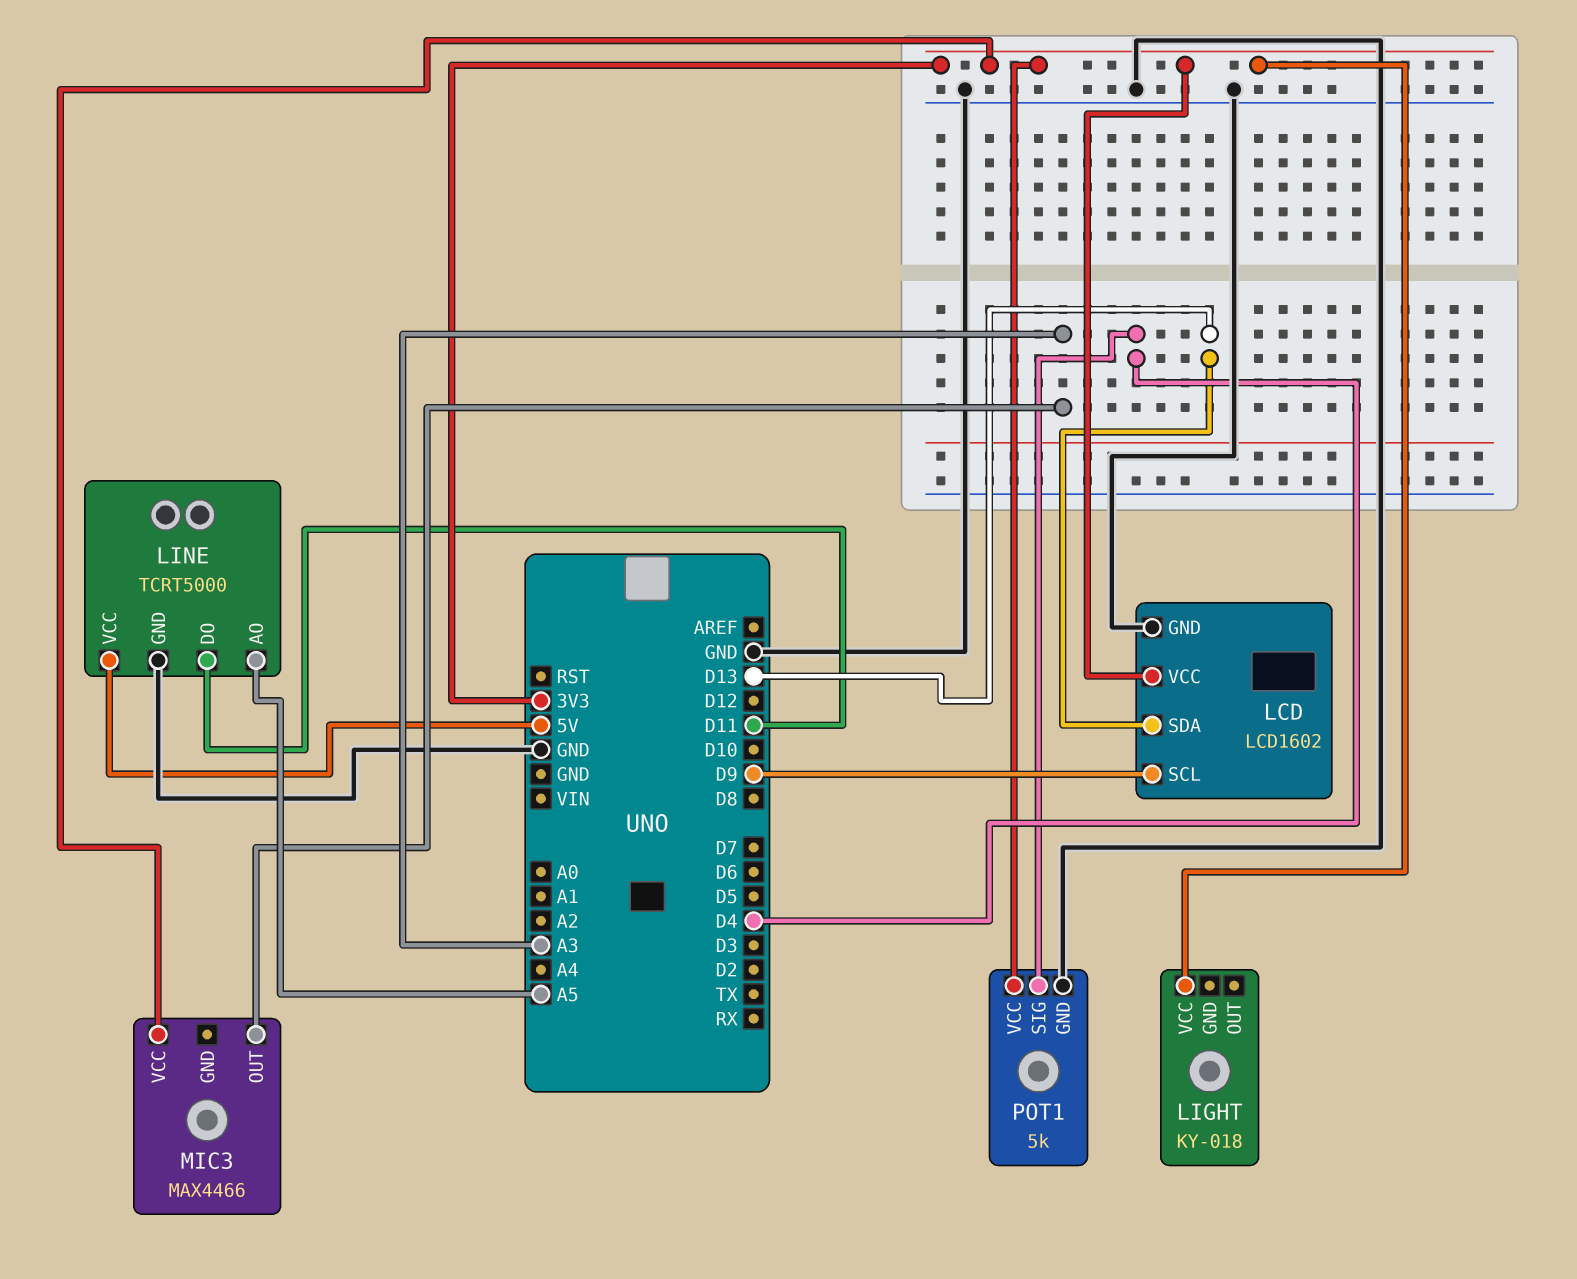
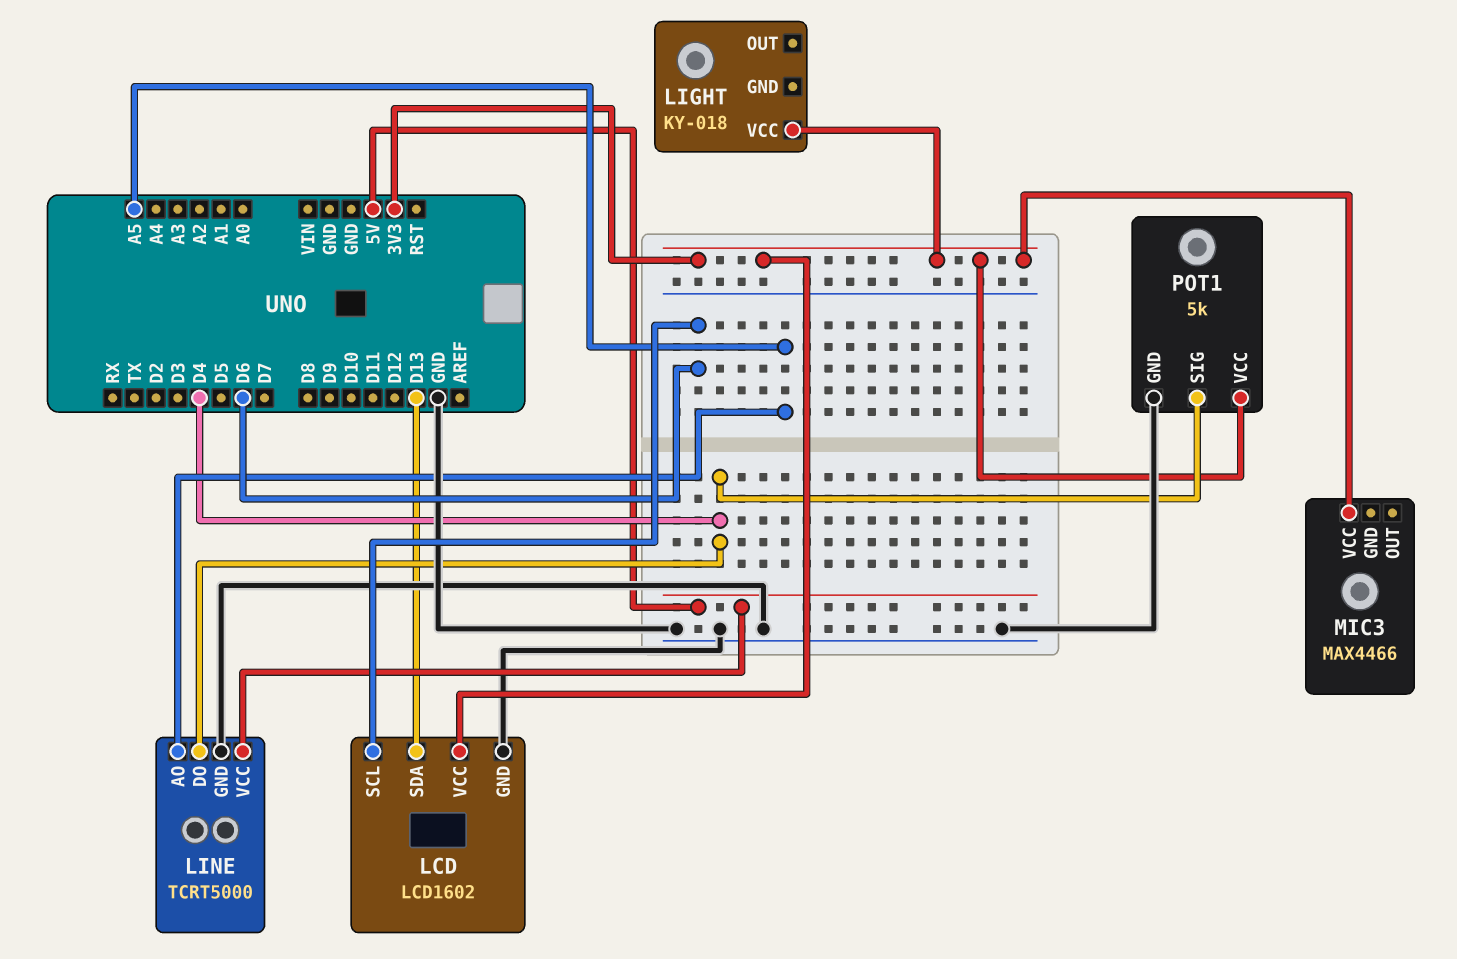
LCD pin SCL: D9 -> D6
LINE pin DO: D11 -> D4
MIC3 pin OUT: A3 -> none

